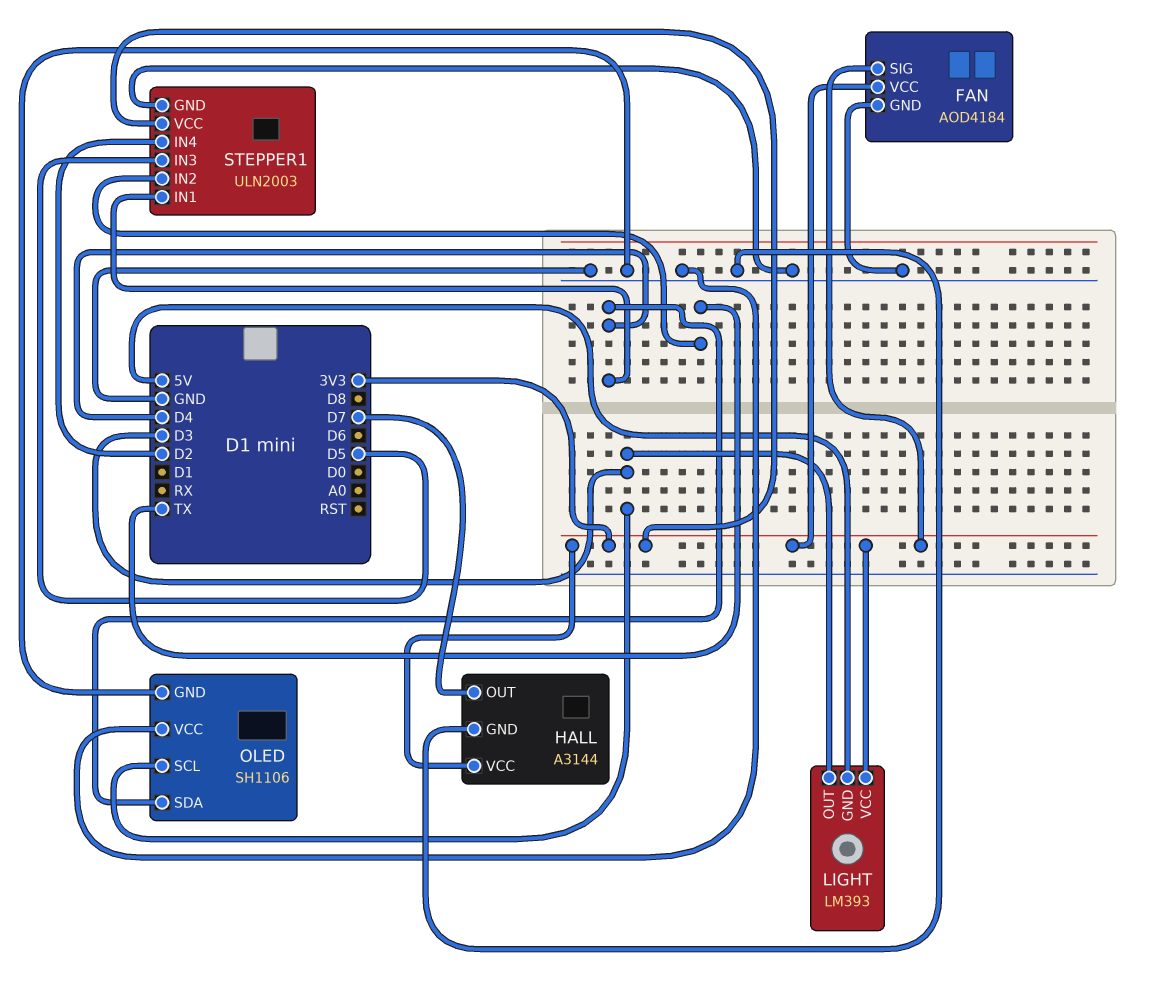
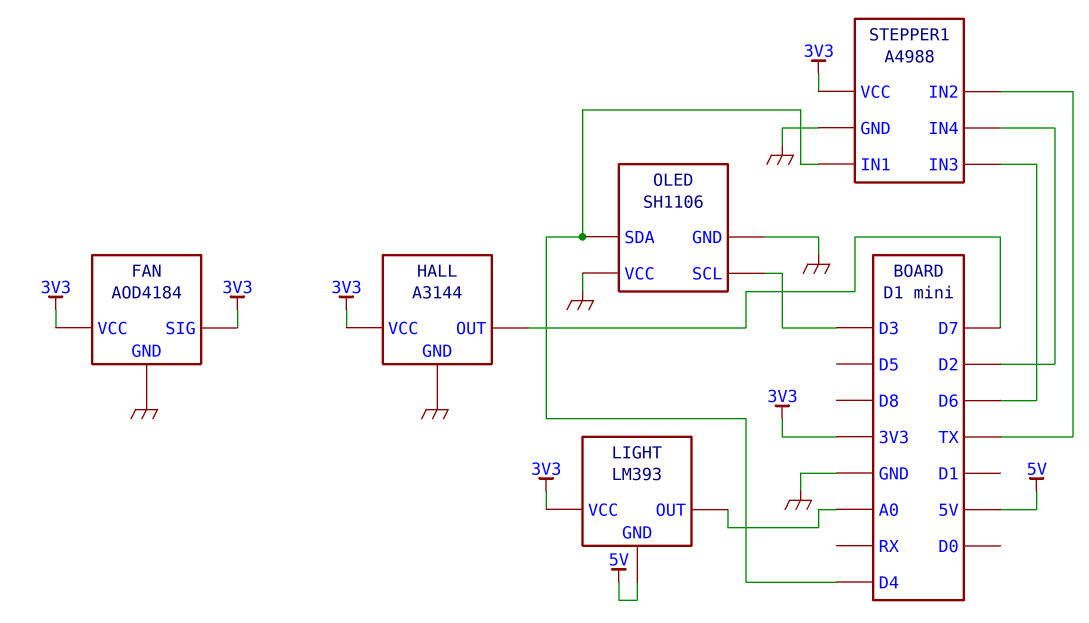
LIGHT pin OUT: D3 -> A0
STEPPER1: ULN2003 -> A4988
STEPPER1 pin IN3: D5 -> D6

